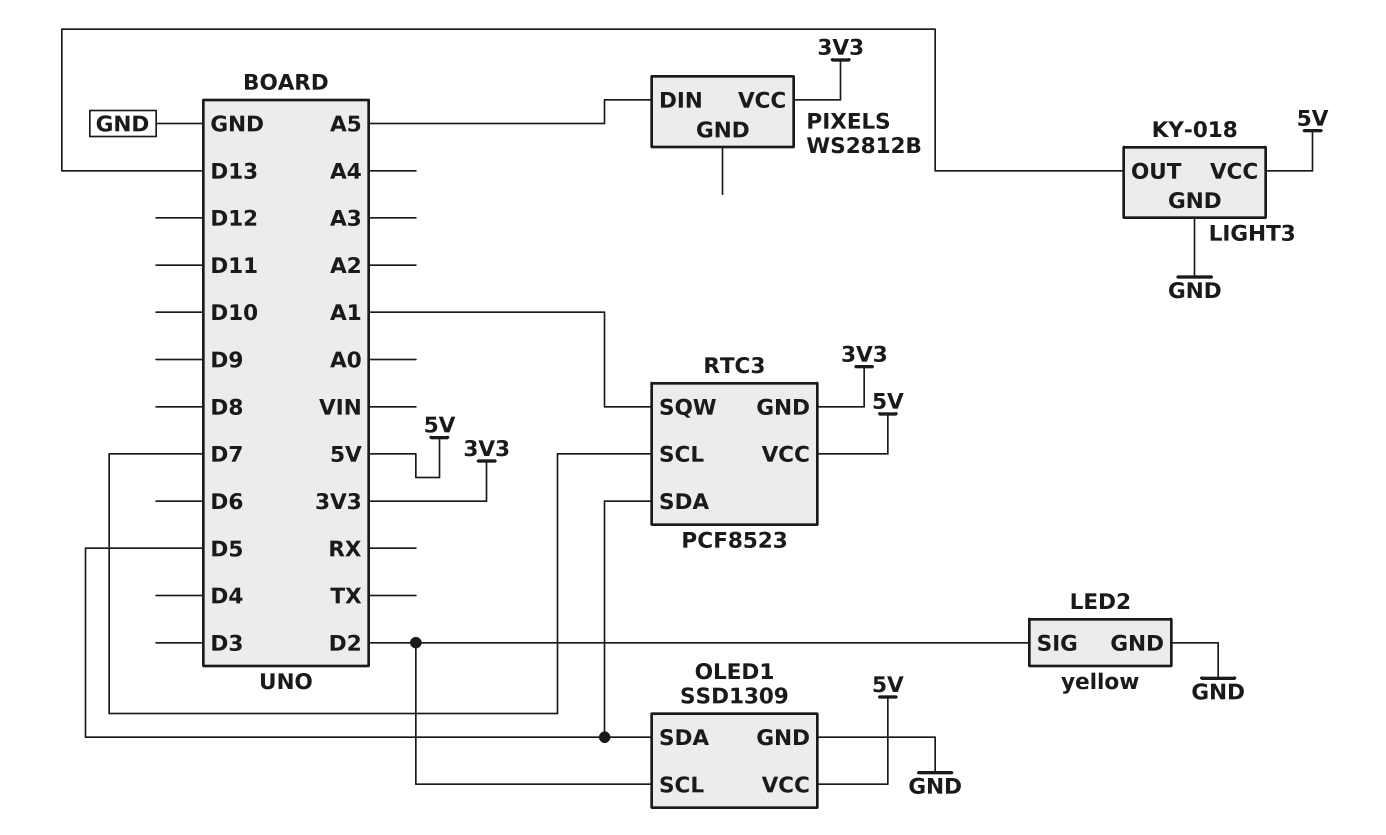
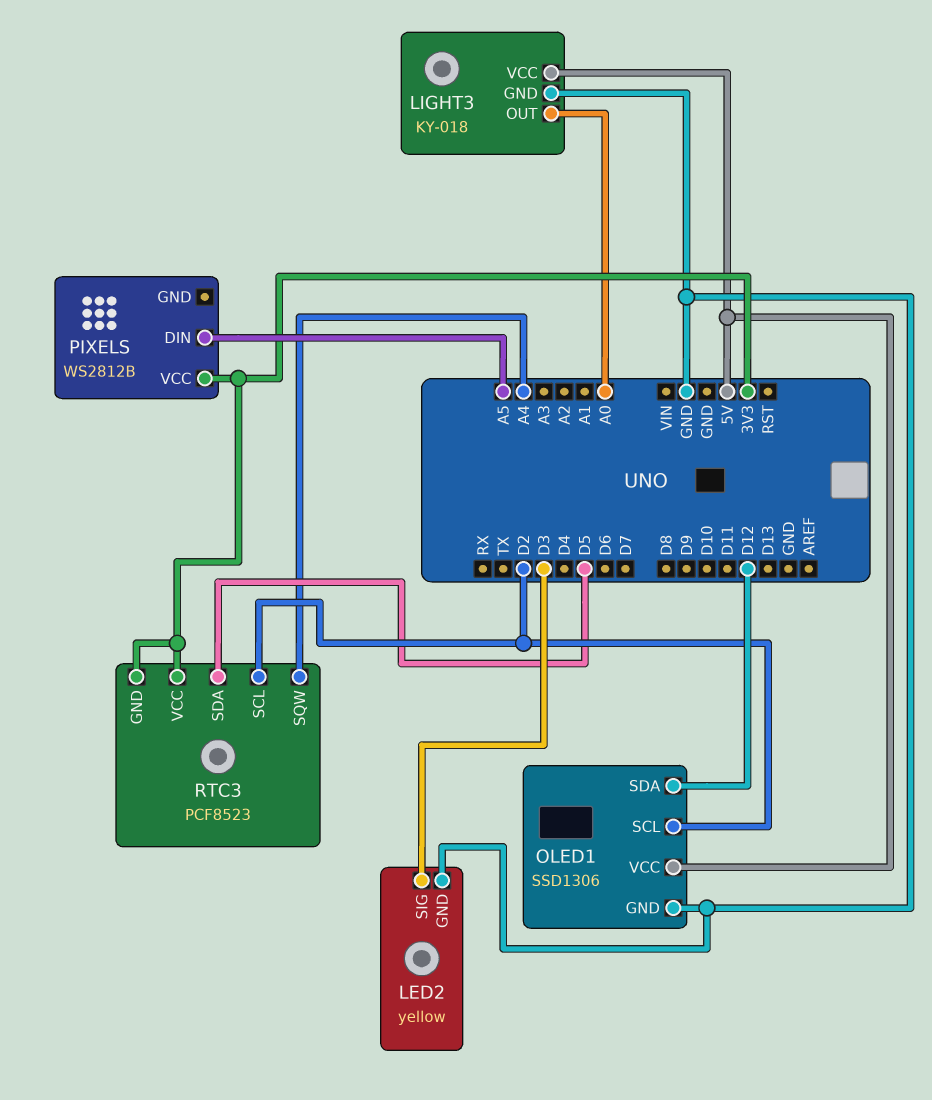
LED2 pin SIG: D2 -> D3
LIGHT3 pin OUT: D13 -> A0
OLED1: SSD1309 -> SSD1306
OLED1 pin SDA: D5 -> D12
RTC3 pin SCL: D7 -> D2
RTC3 pin SQW: A1 -> A4
RTC3 pin VCC: 5V -> 3V3

